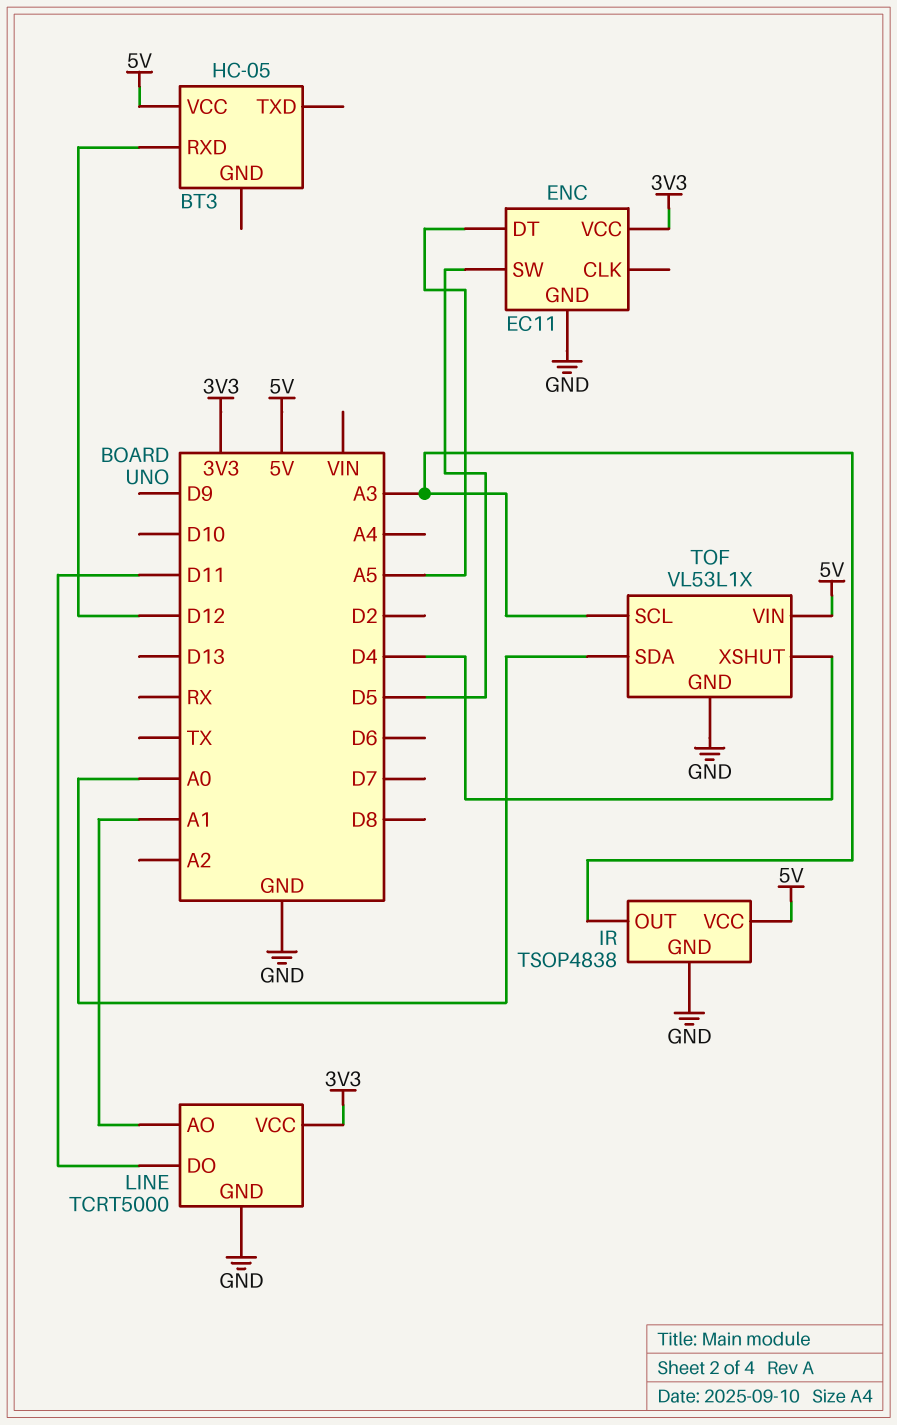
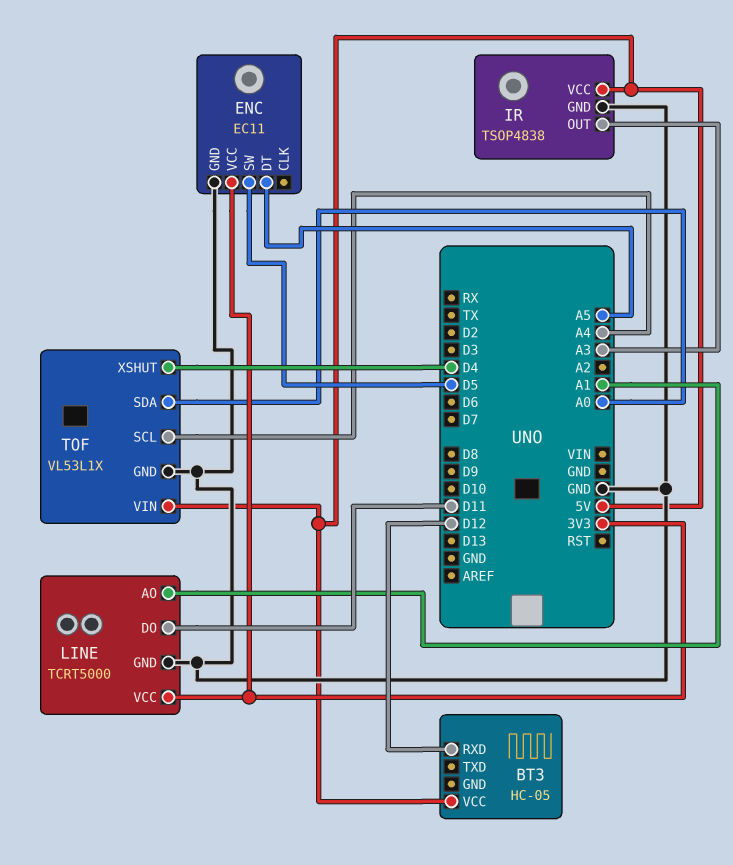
TOF pin SCL: A3 -> A4

